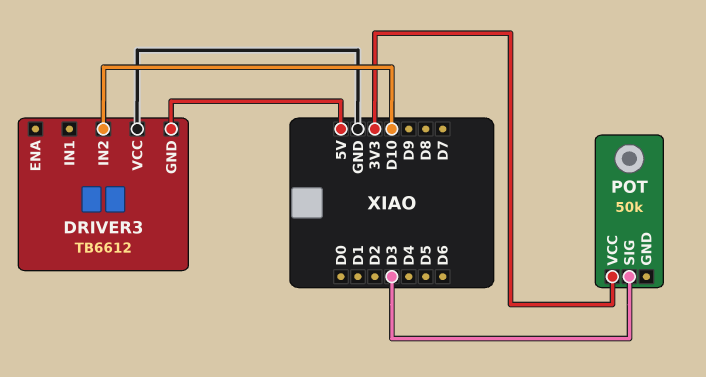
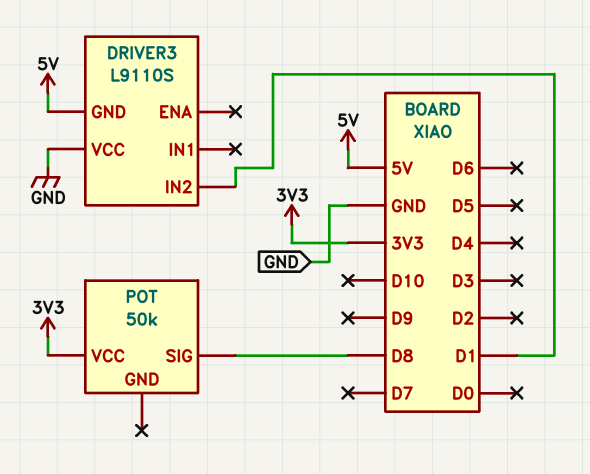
DRIVER3: TB6612 -> L9110S
DRIVER3 pin IN2: D10 -> D1
POT pin SIG: D3 -> D8

